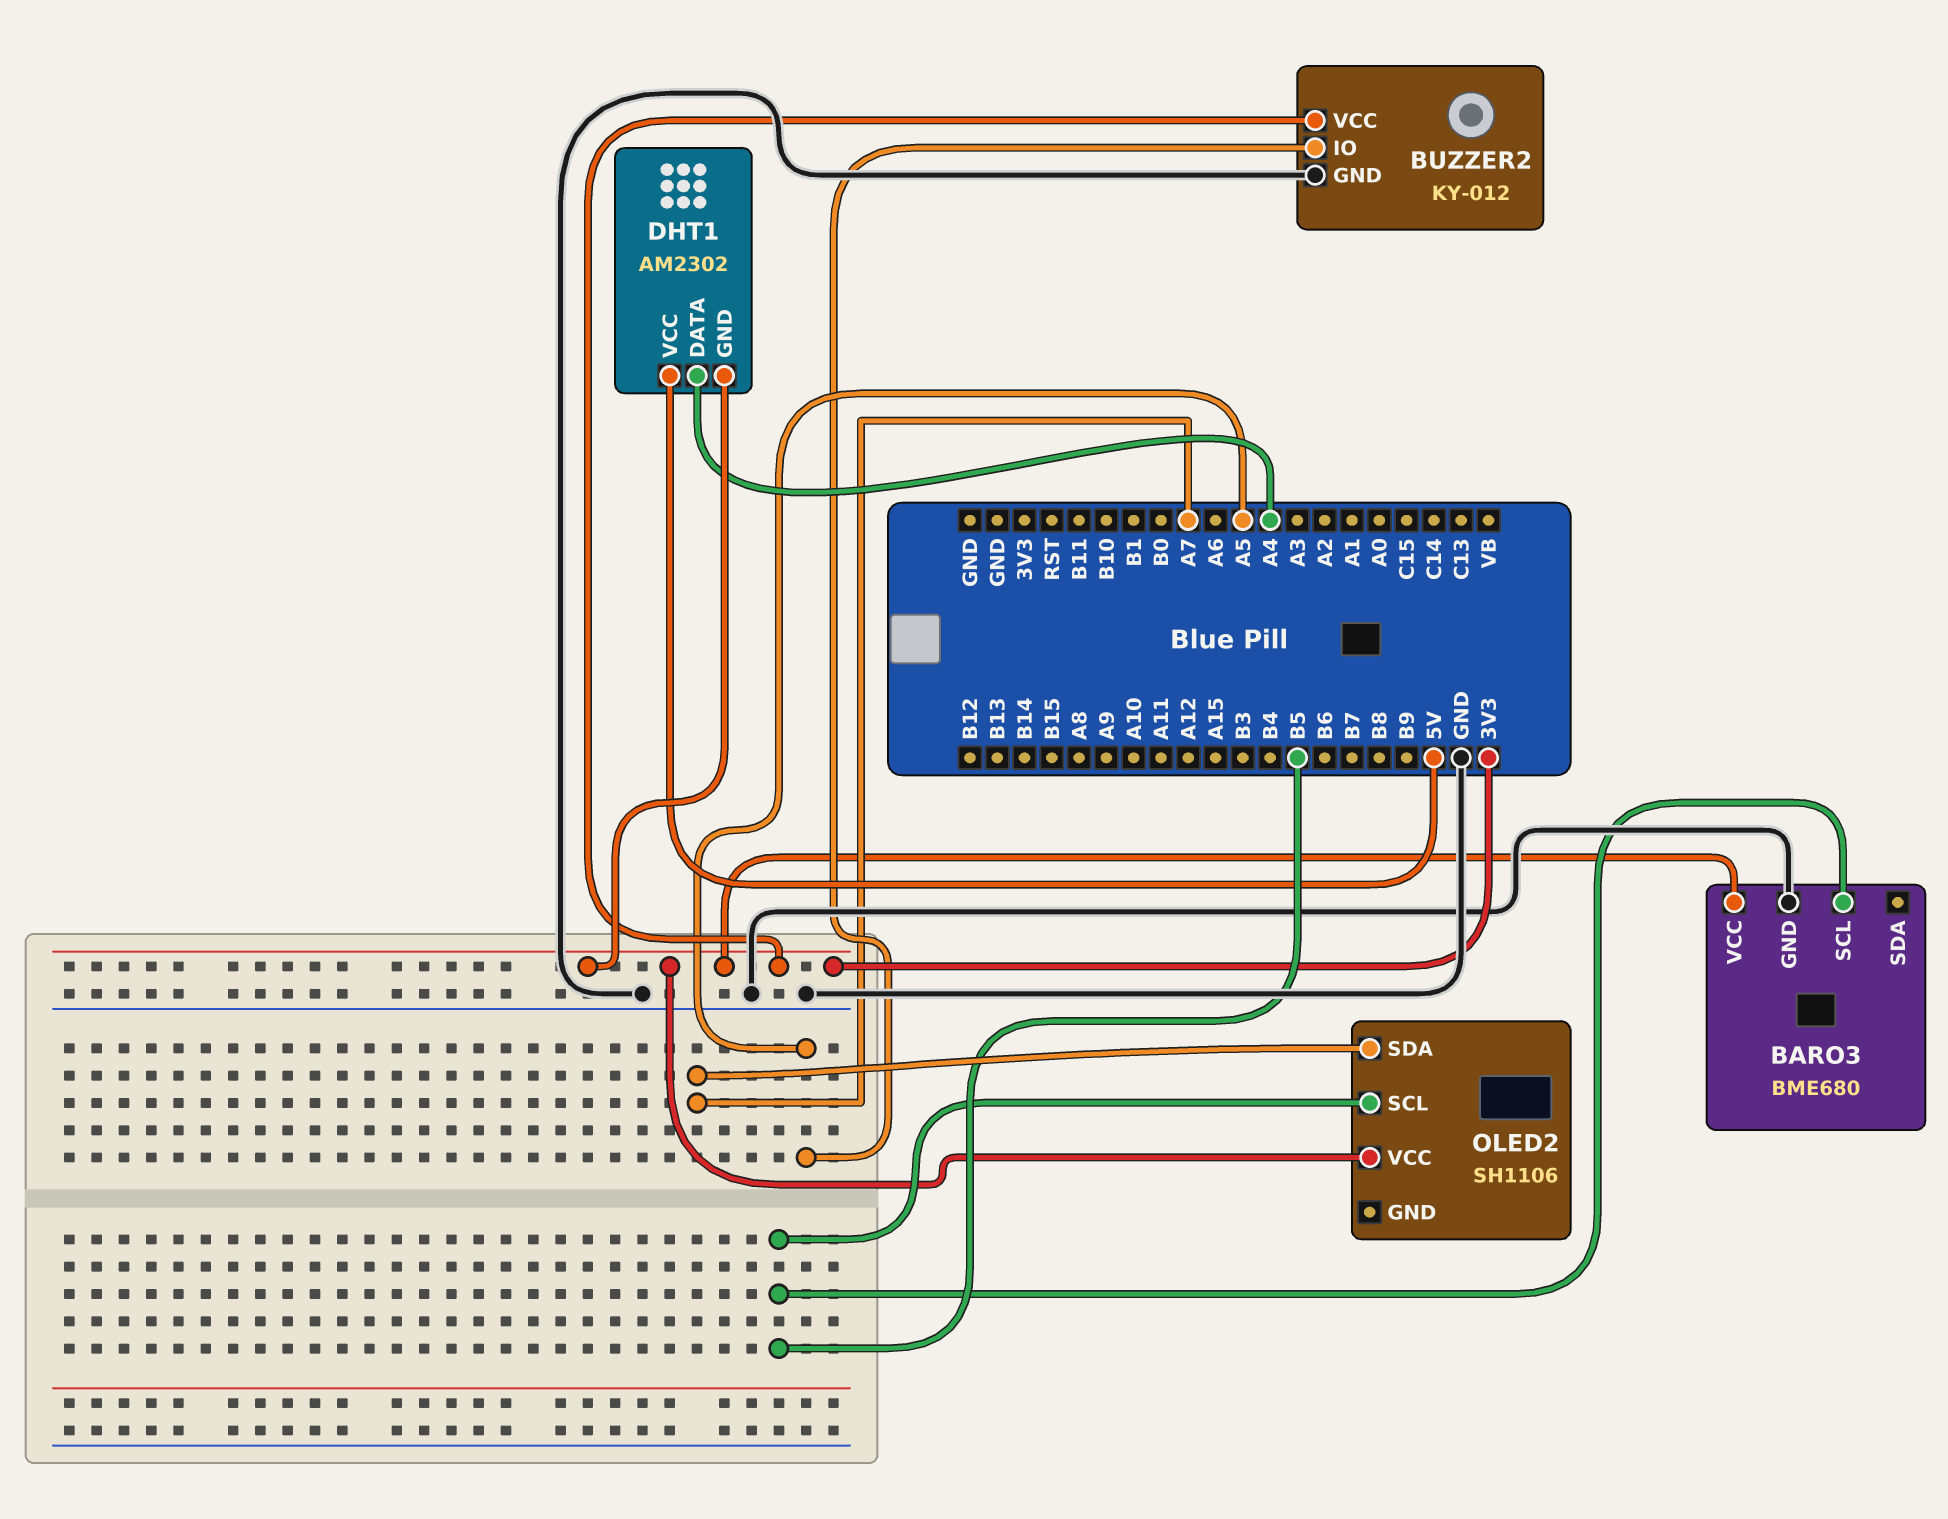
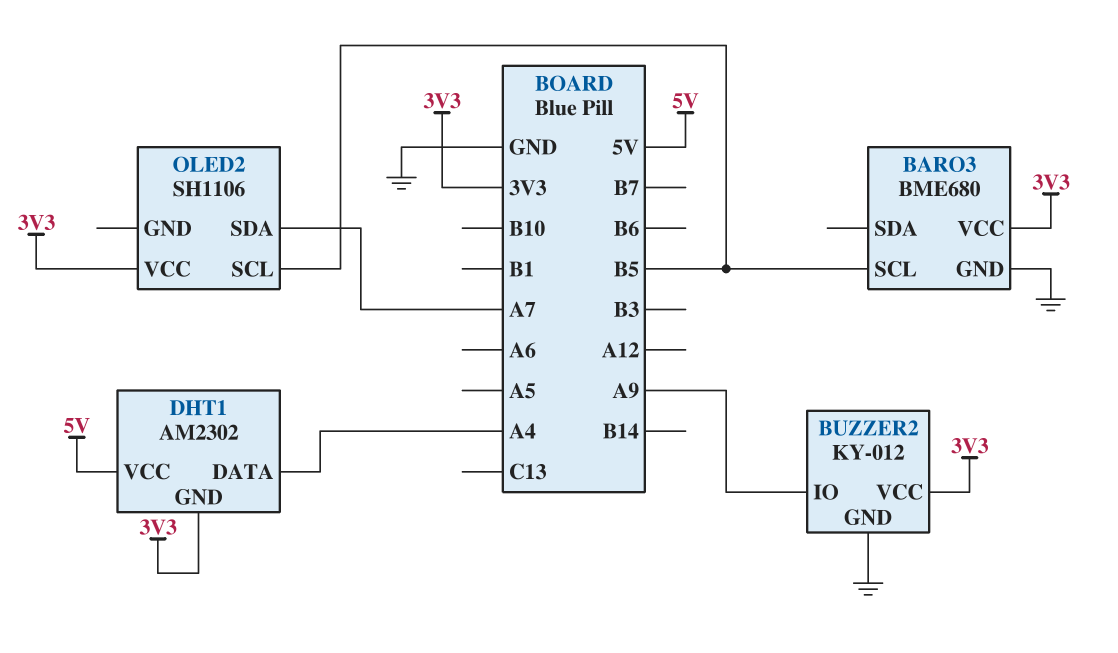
BUZZER2 pin IO: A5 -> A9

